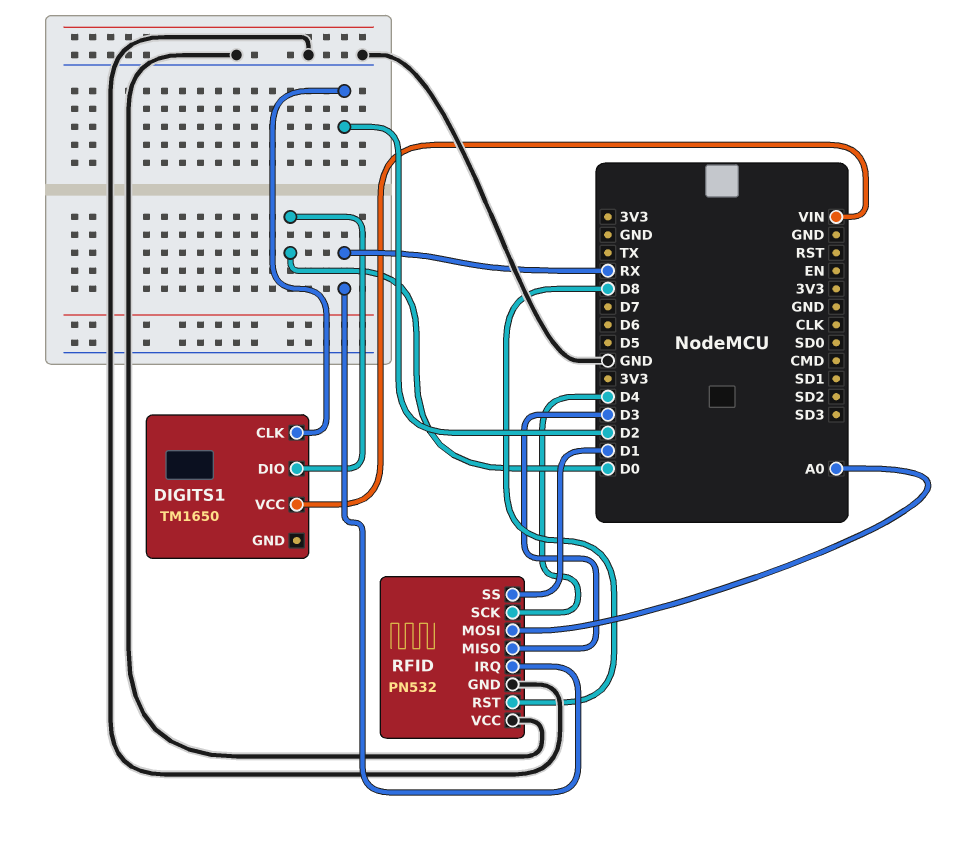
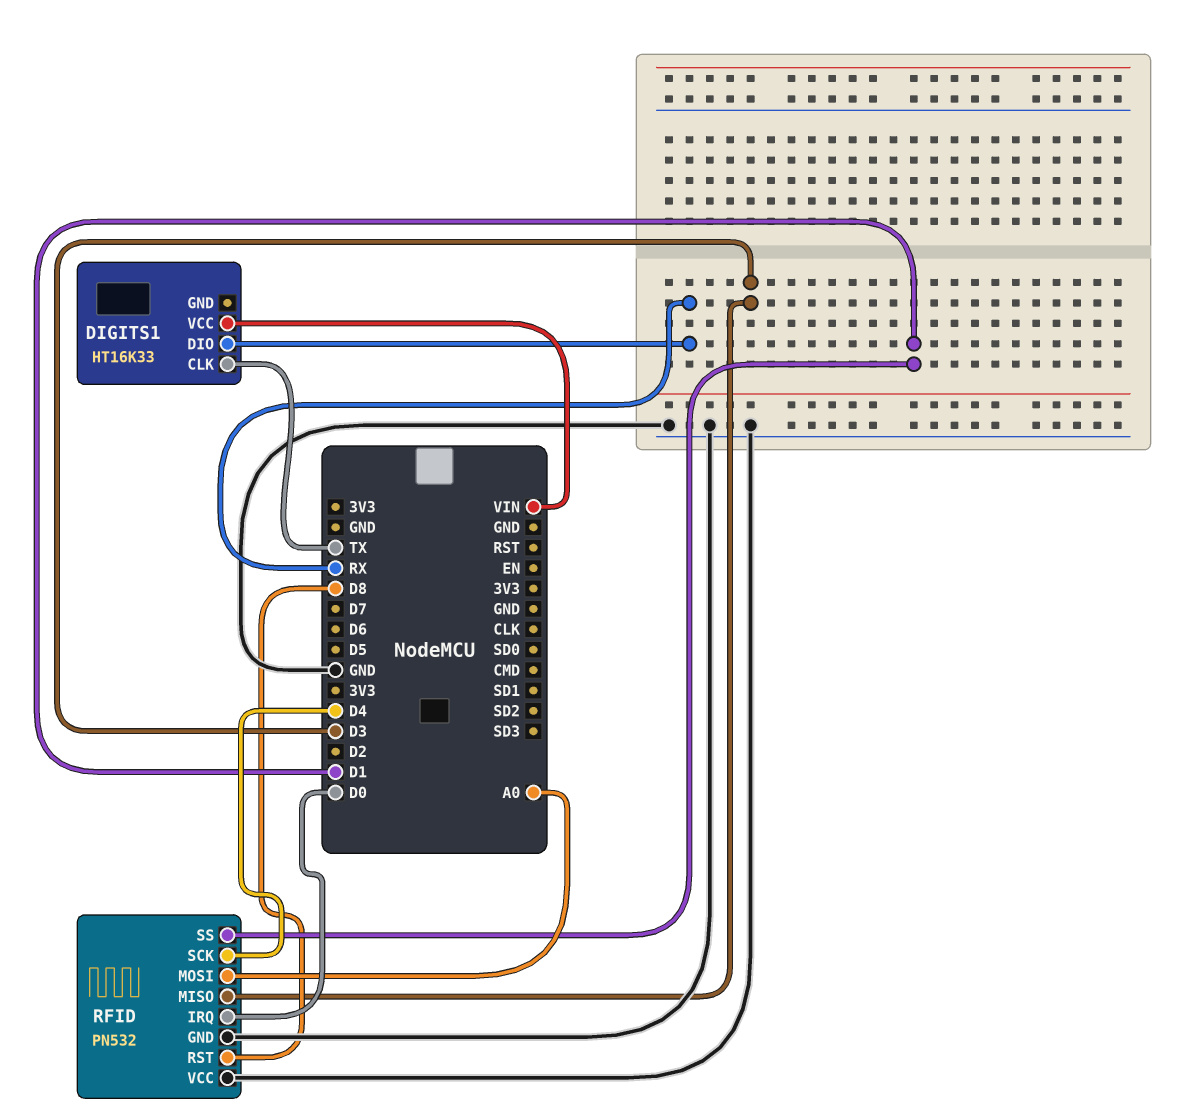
DIGITS1: TM1650 -> HT16K33
DIGITS1 pin CLK: D2 -> TX
DIGITS1 pin DIO: D0 -> RX
RFID pin IRQ: RX -> D0

